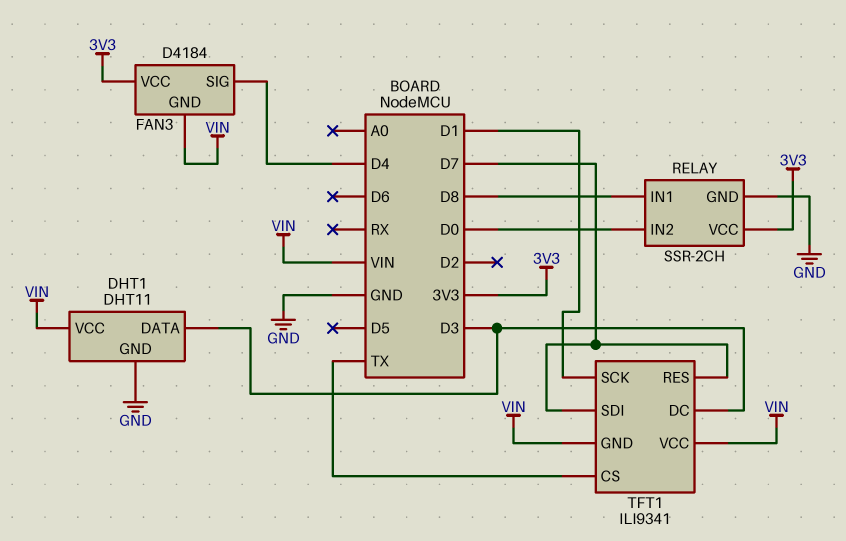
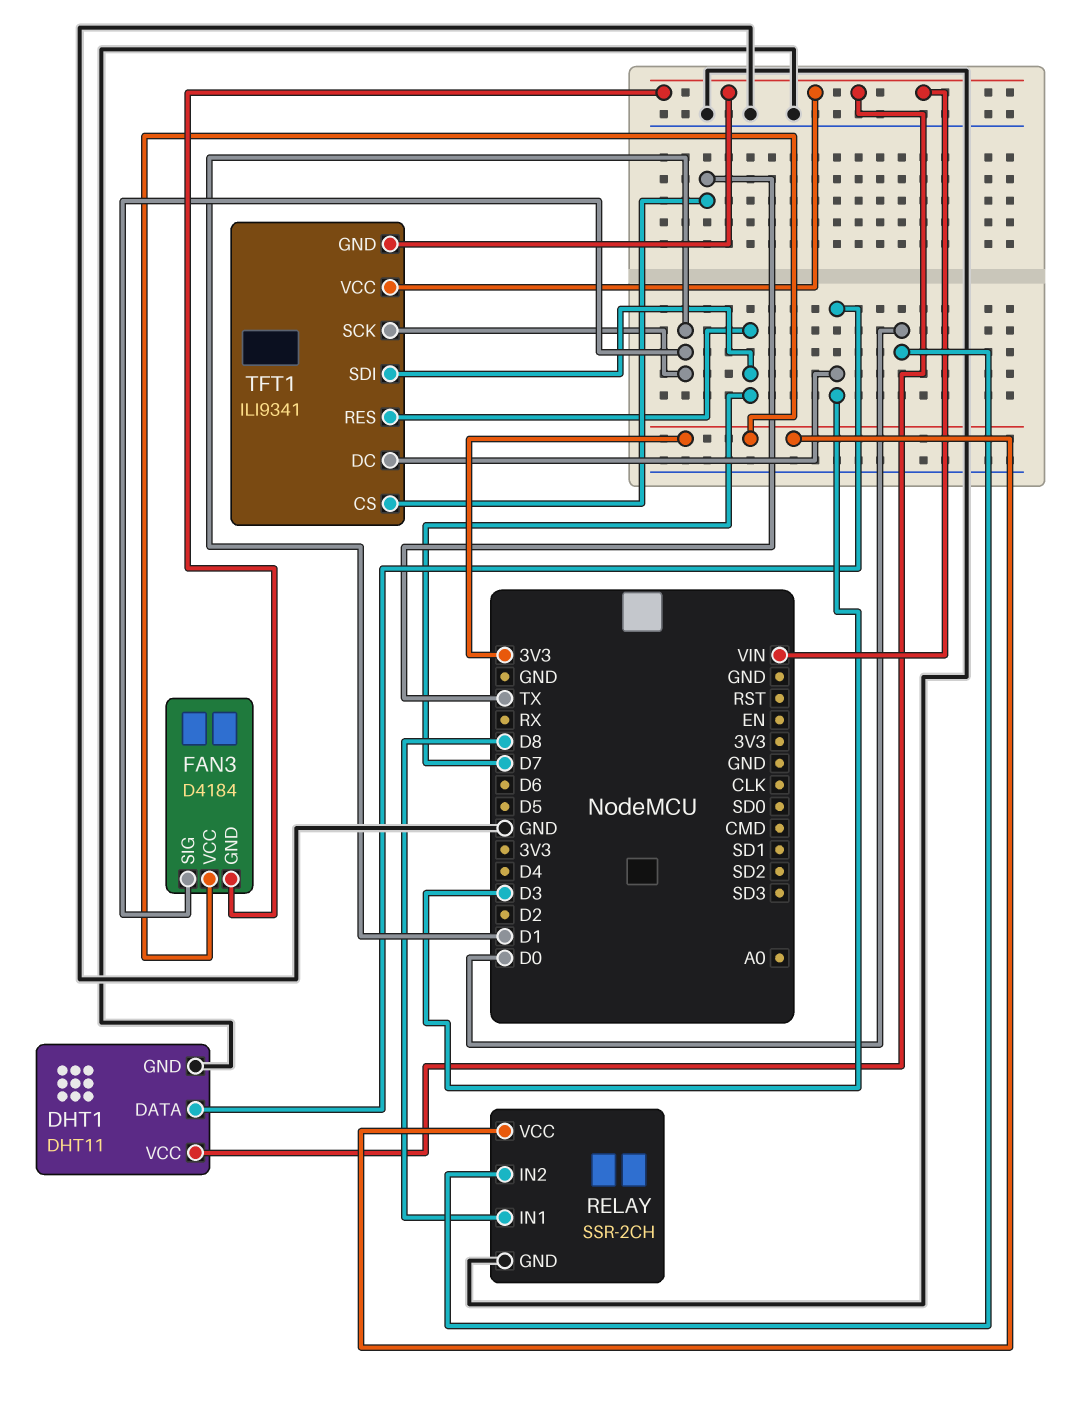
FAN3 pin SIG: D4 -> D1

